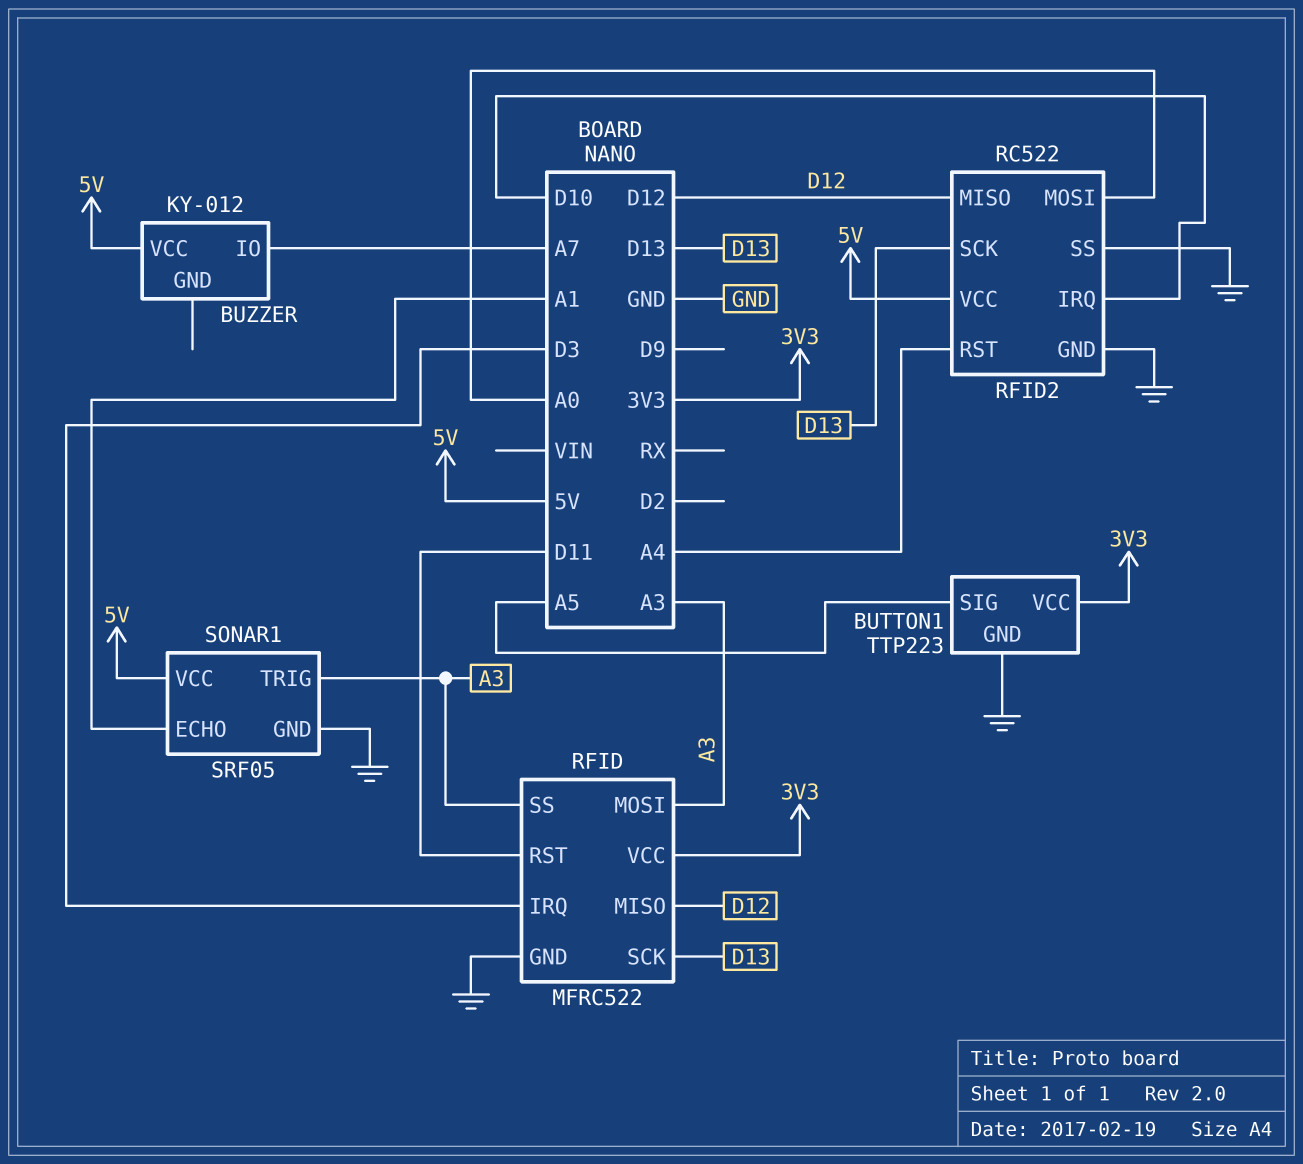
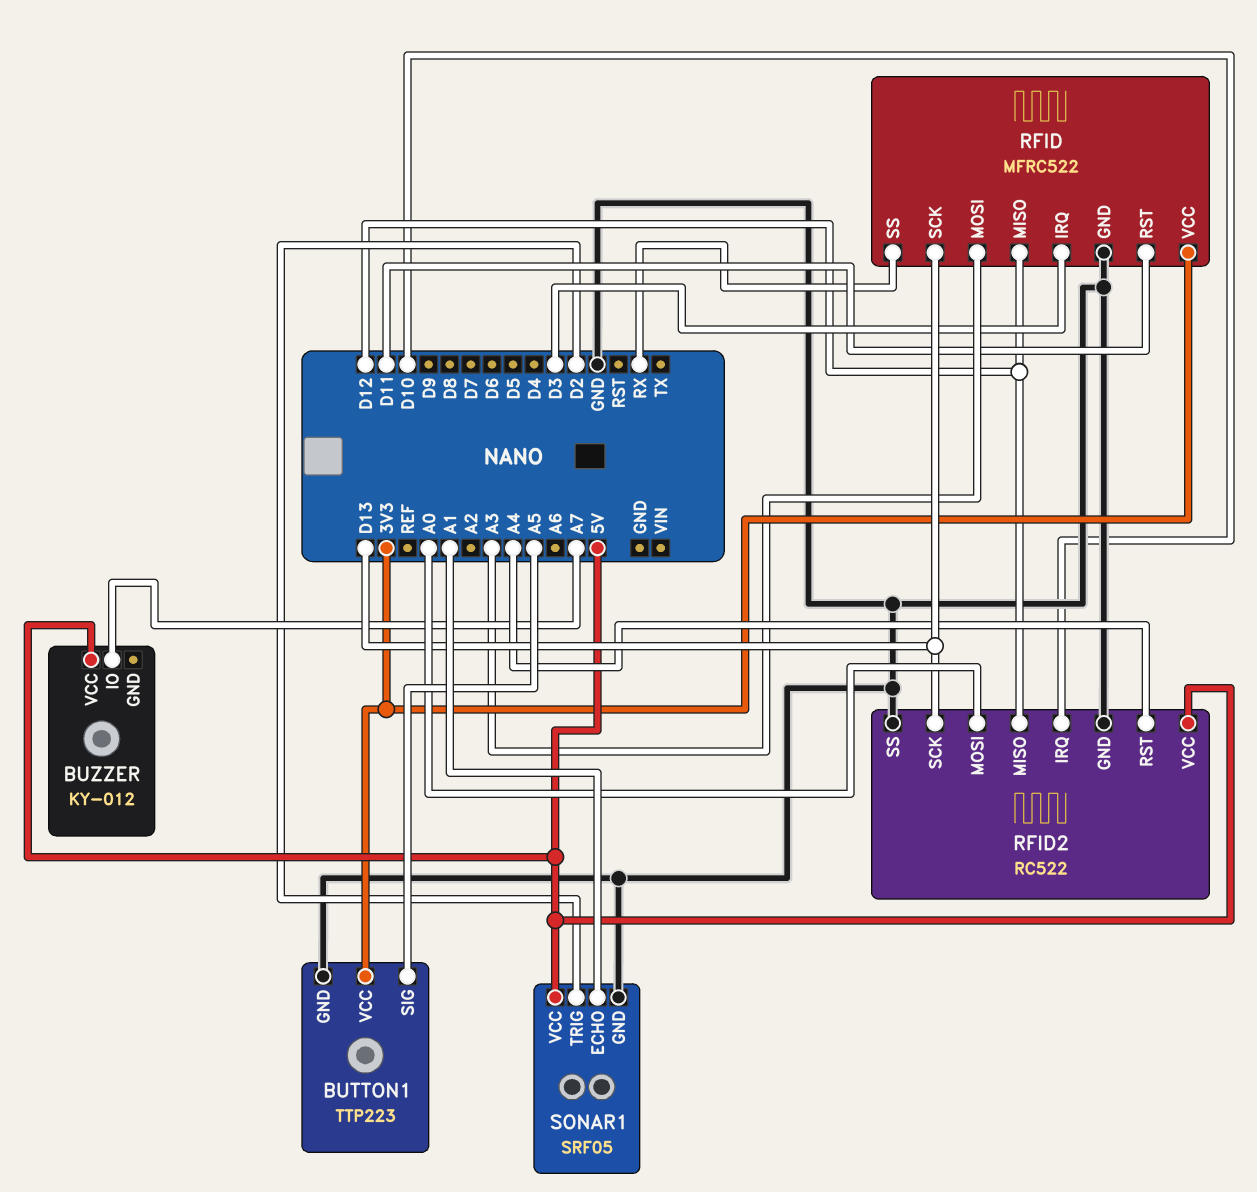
RFID pin SS: A3 -> RX
SONAR1 pin TRIG: A3 -> D2

